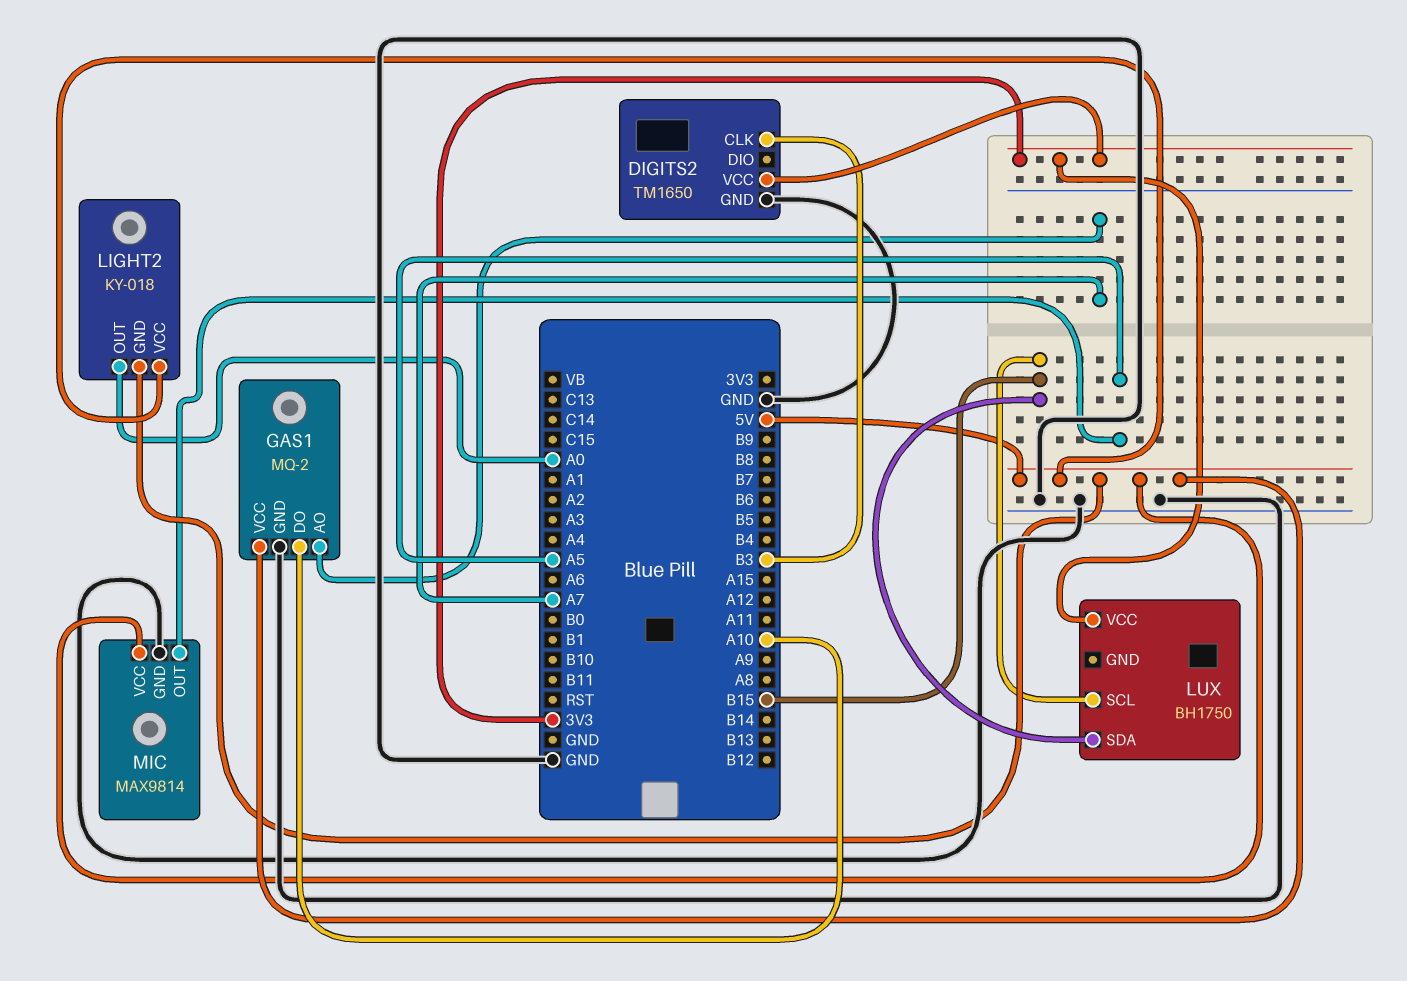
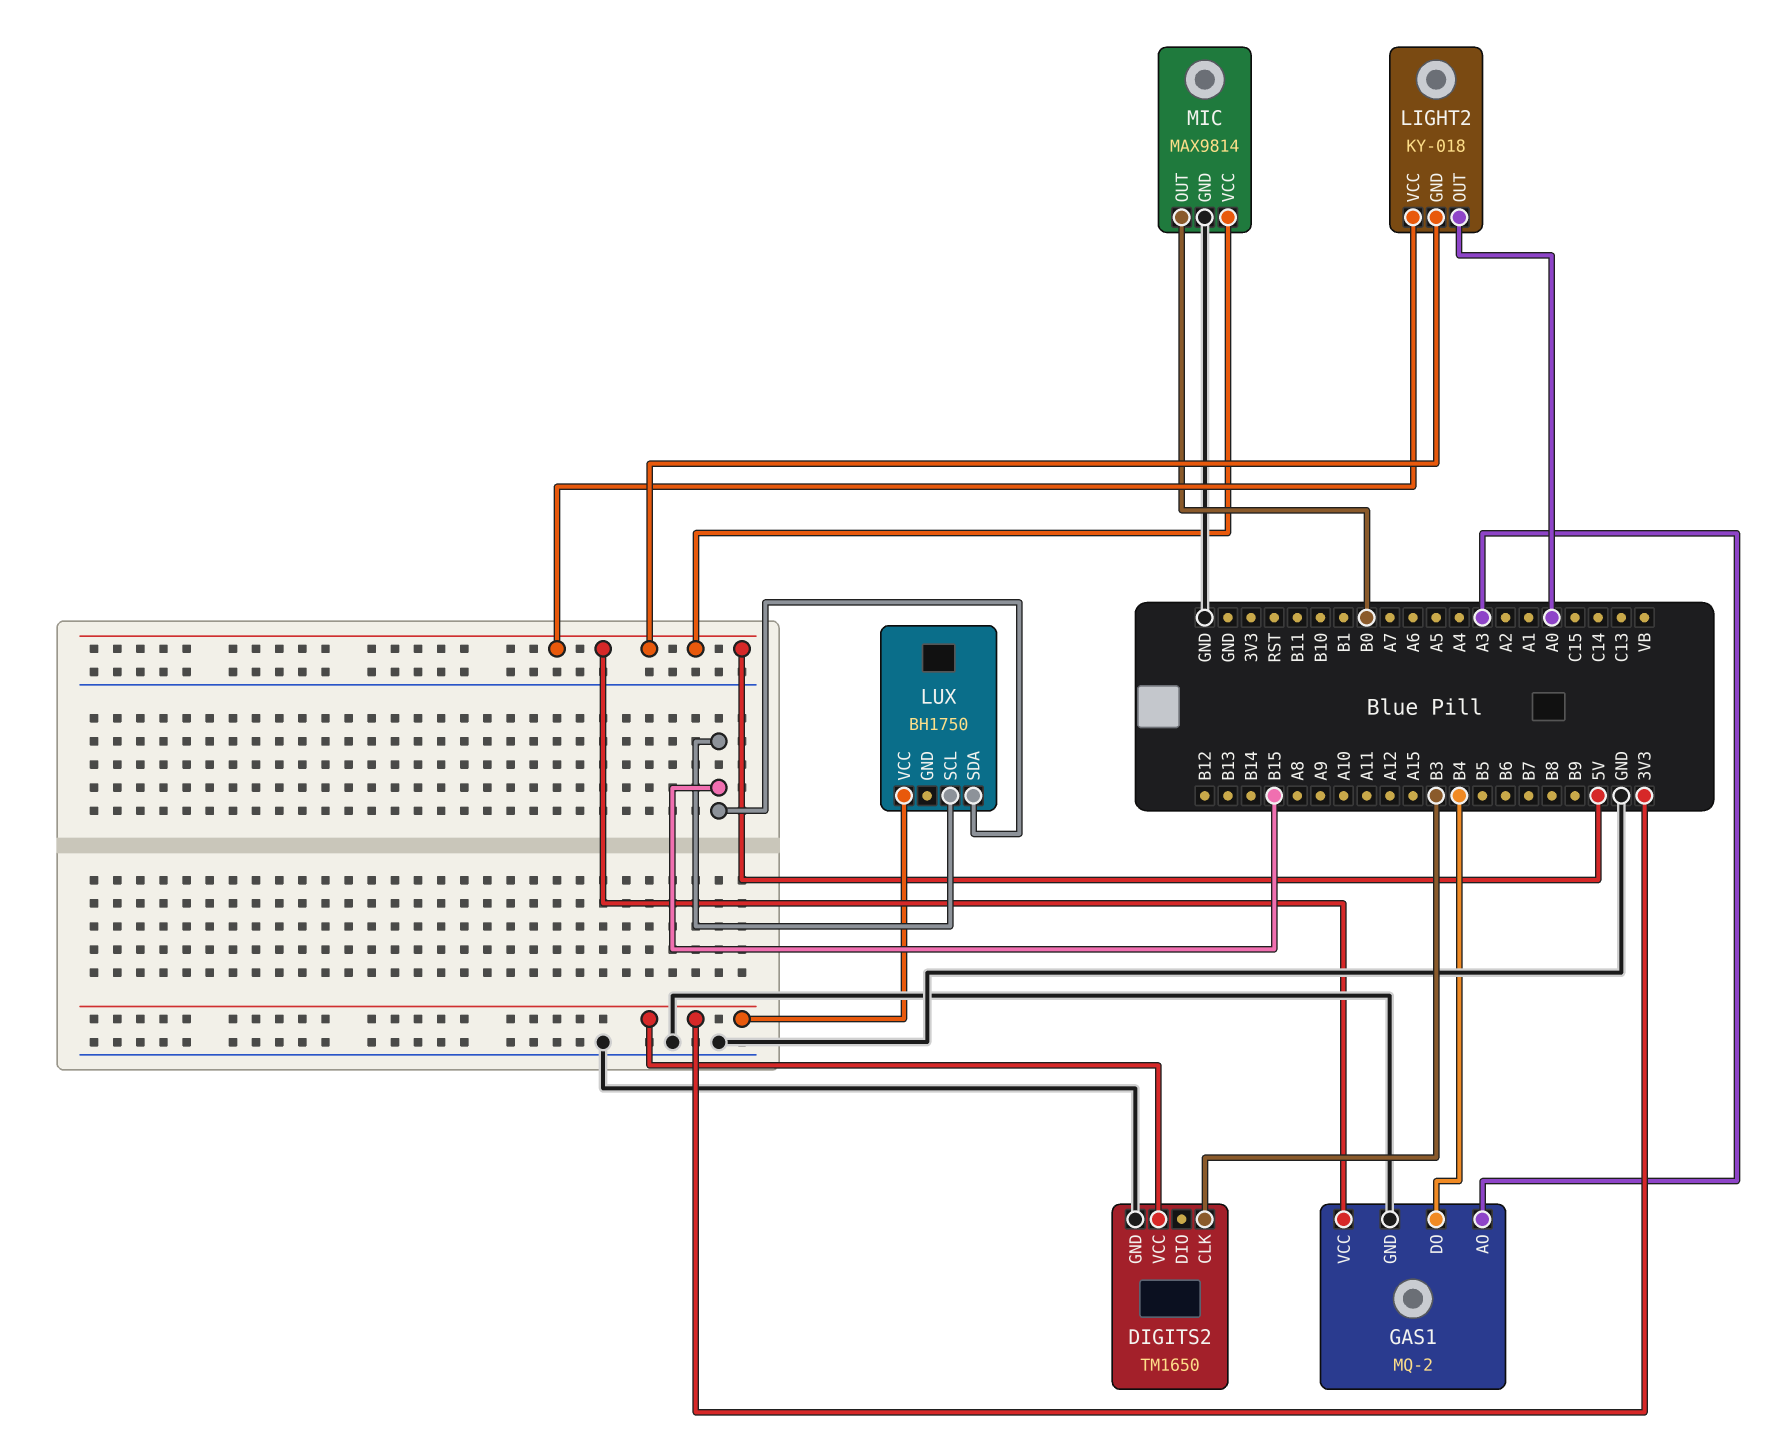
GAS1 pin AO: A7 -> A3
GAS1 pin DO: A10 -> B4
MIC pin OUT: A5 -> B0

